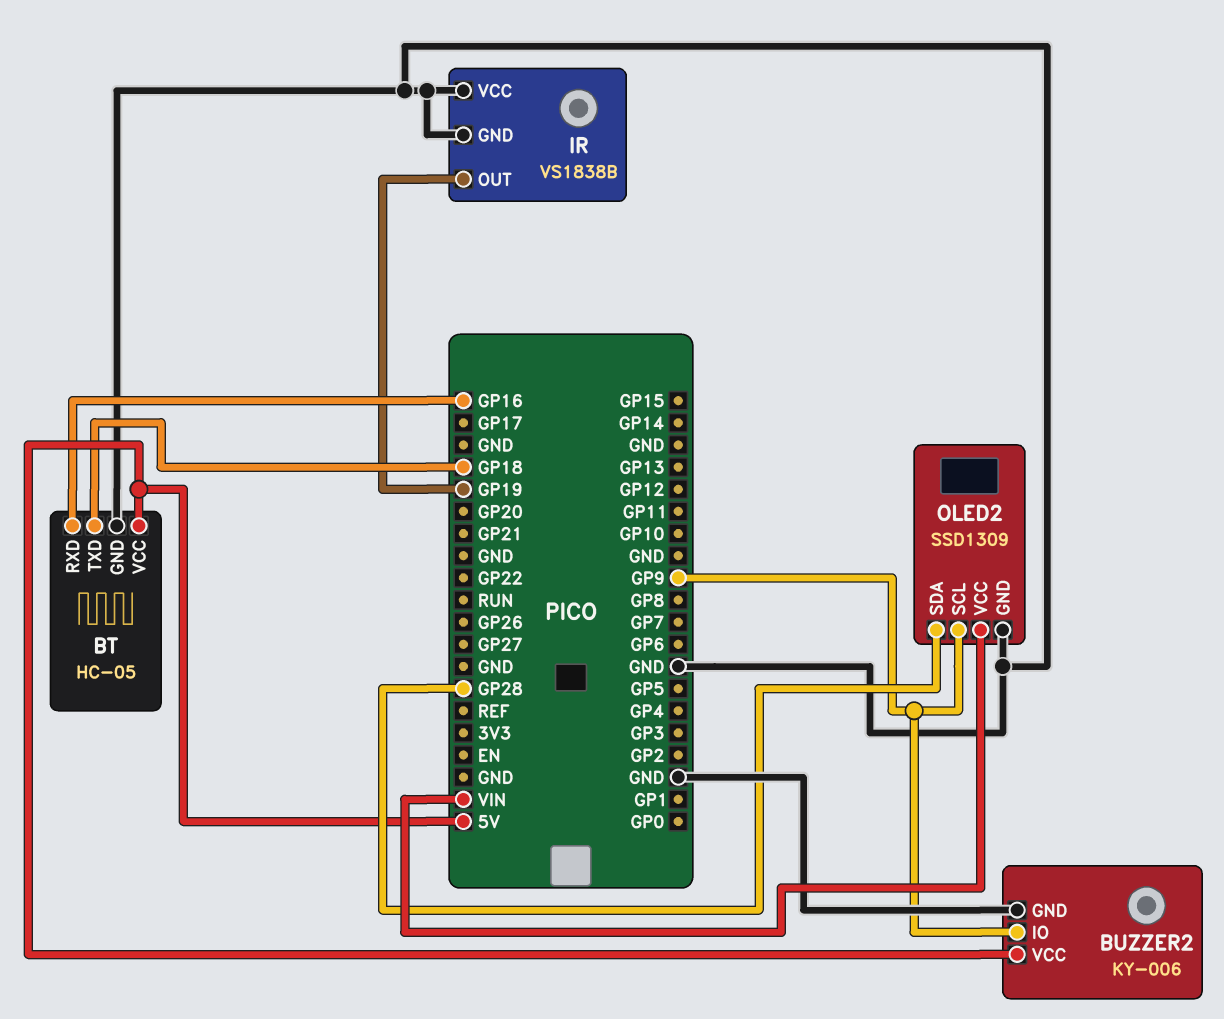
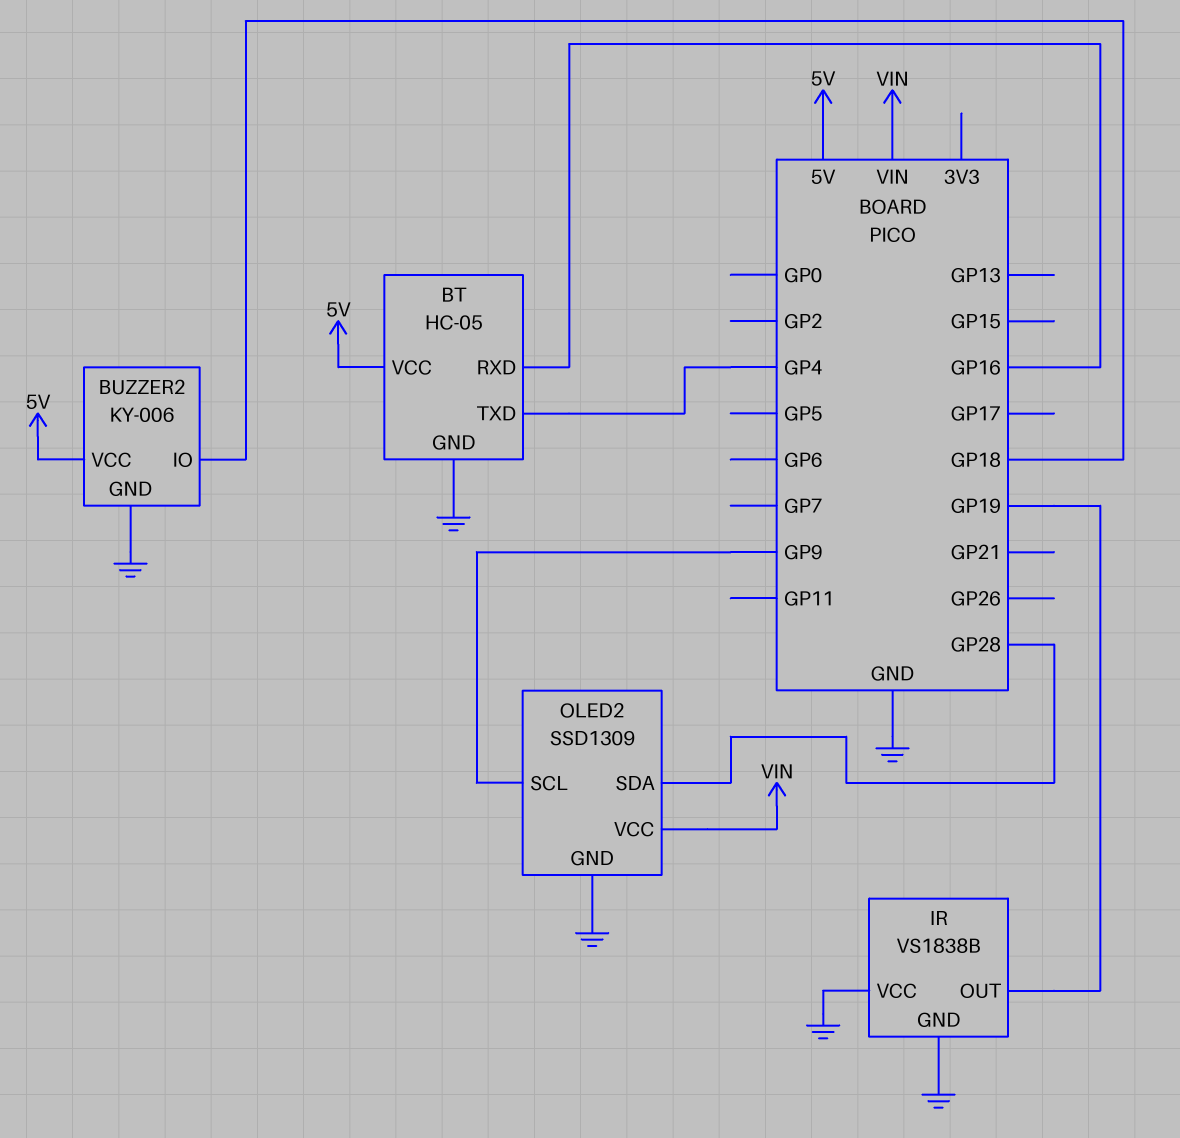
BT pin TXD: GP18 -> GP4
BUZZER2 pin IO: GP9 -> GP18

